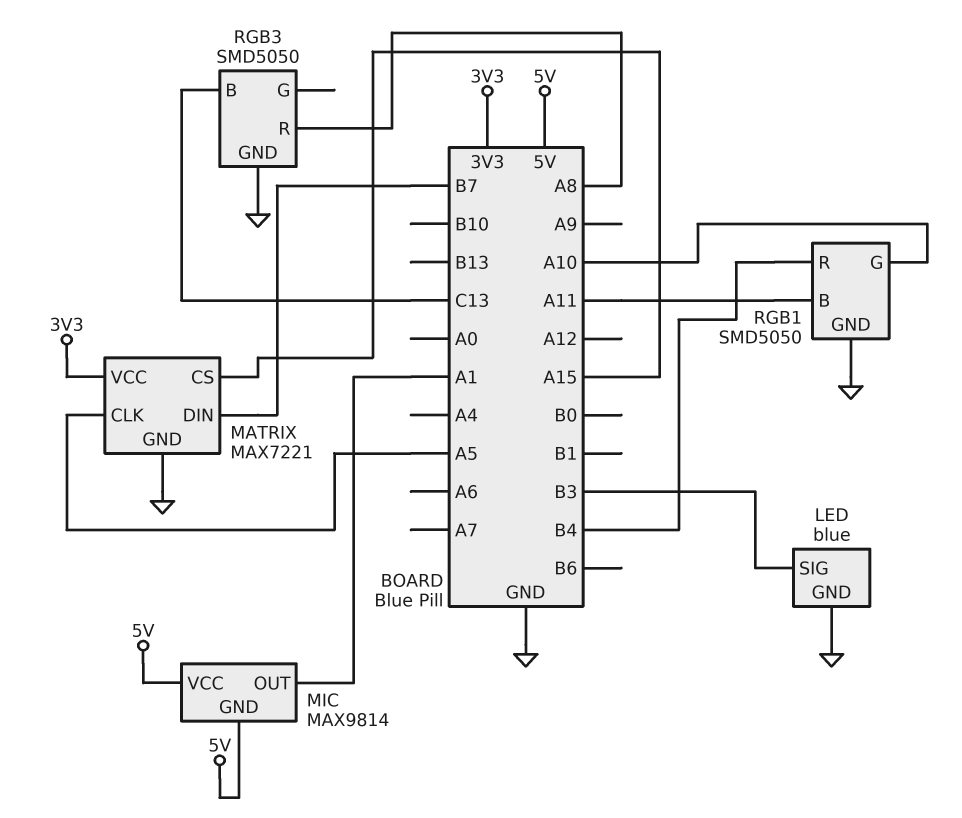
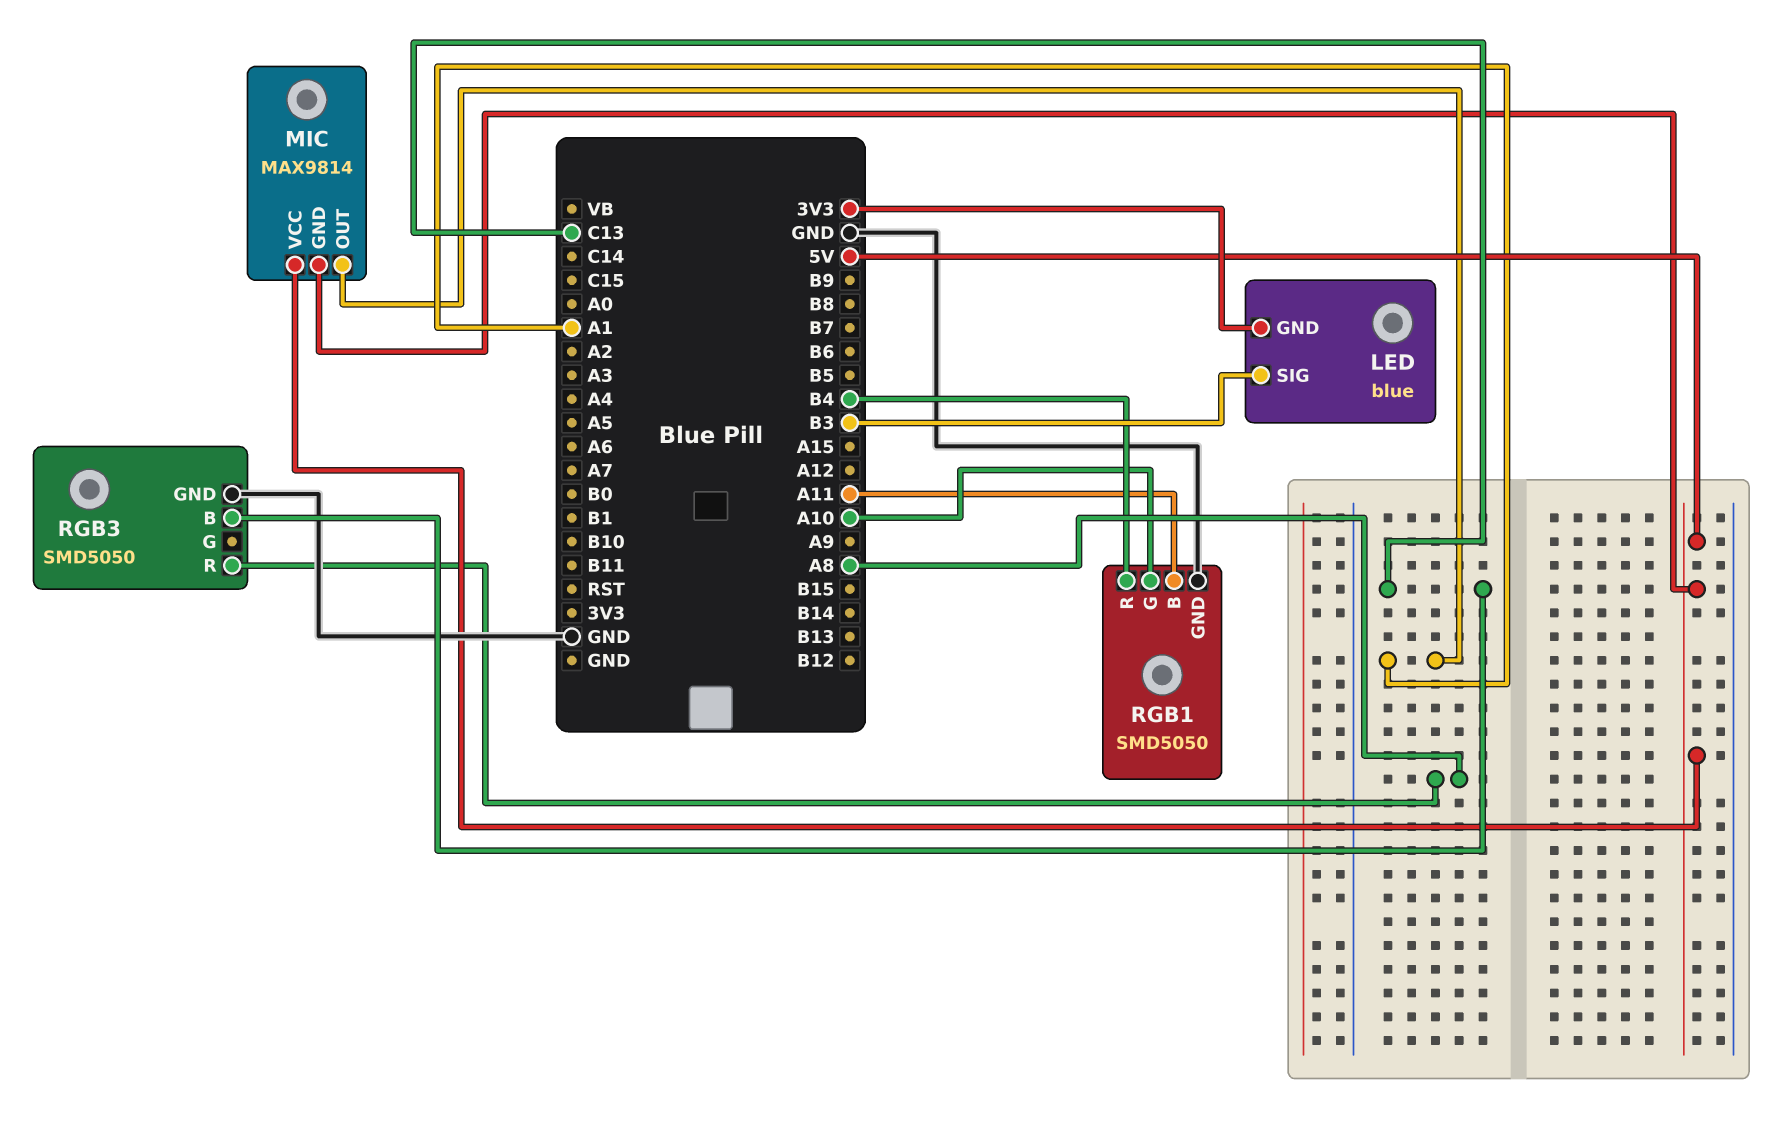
LED pin GND: GND -> 3V3
MATRIX: MAX7221 -> none
MATRIX pin CLK: A5 -> none
MATRIX pin CS: A15 -> none
MATRIX pin DIN: B7 -> none
MATRIX pin GND: GND -> none
MATRIX pin VCC: 3V3 -> none

